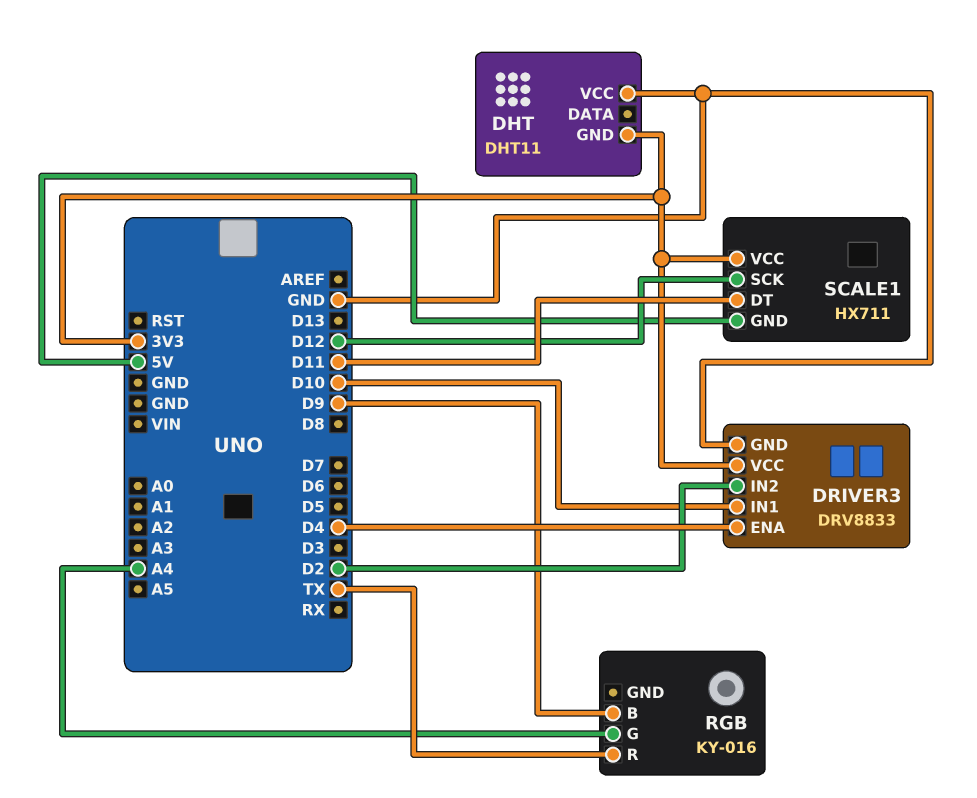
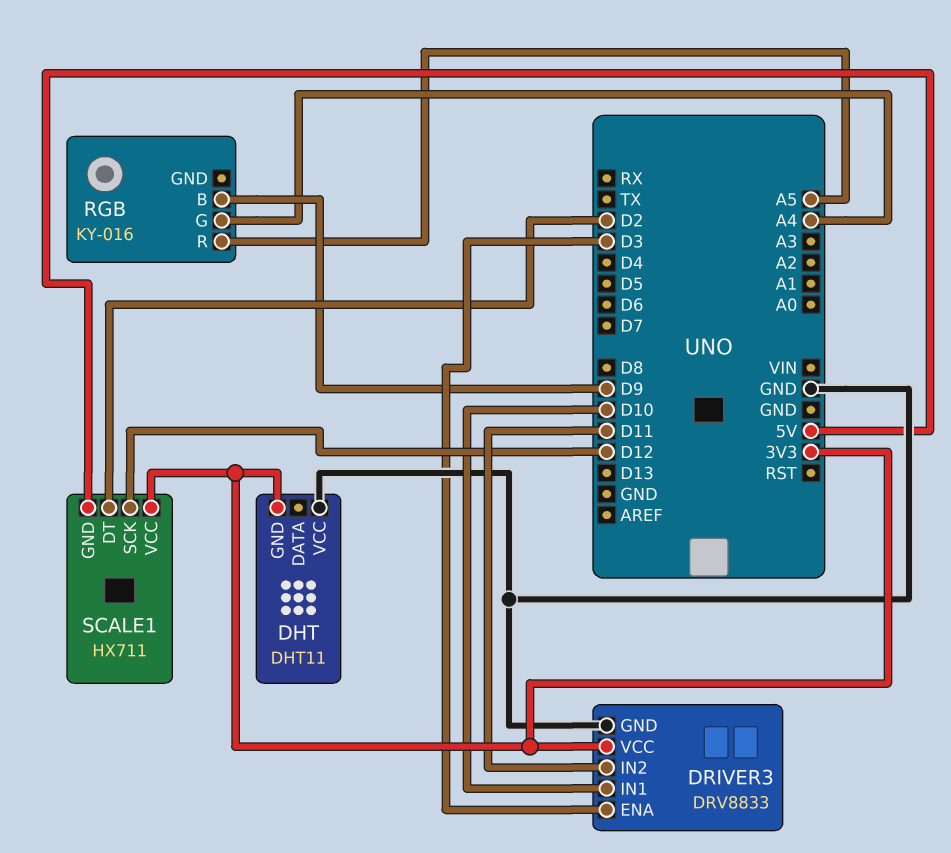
DRIVER3 pin ENA: D4 -> D3
DRIVER3 pin IN2: D2 -> D11
RGB pin R: TX -> A5
SCALE1 pin DT: D11 -> D2

